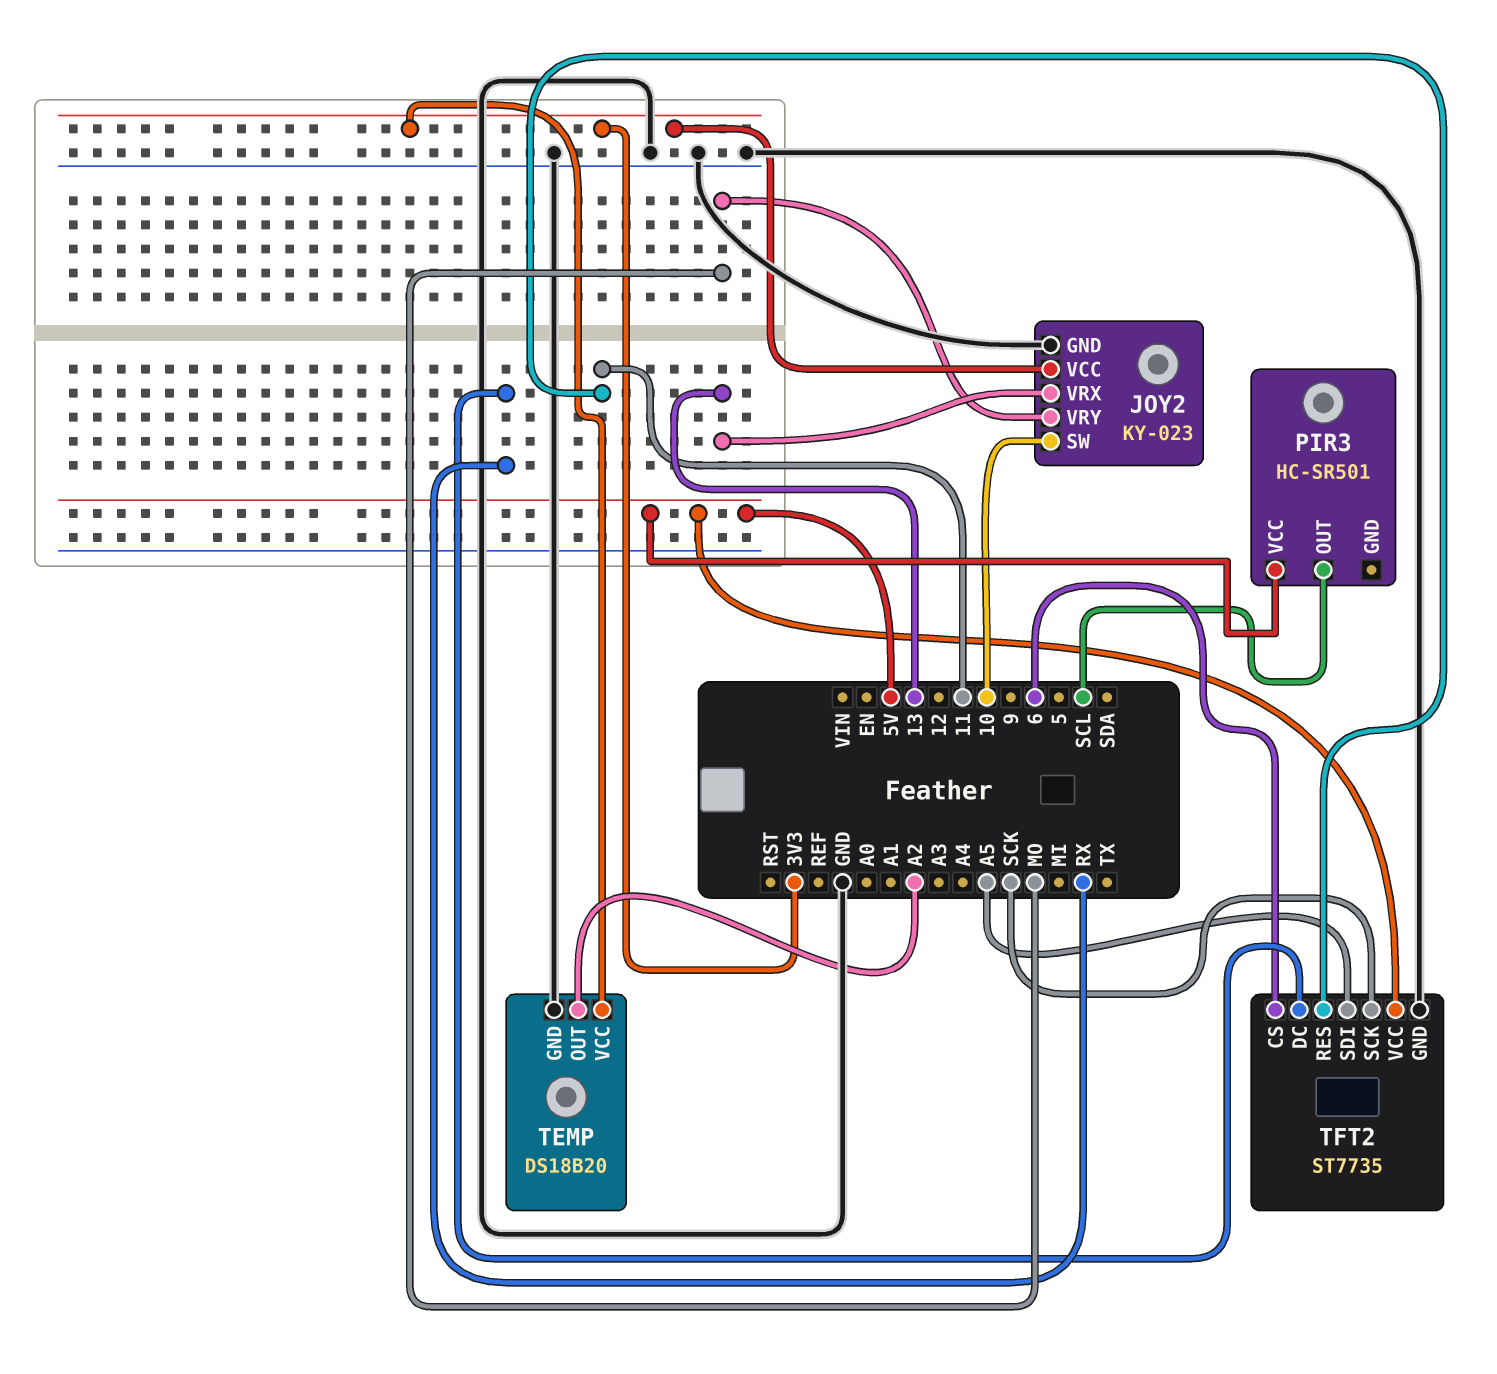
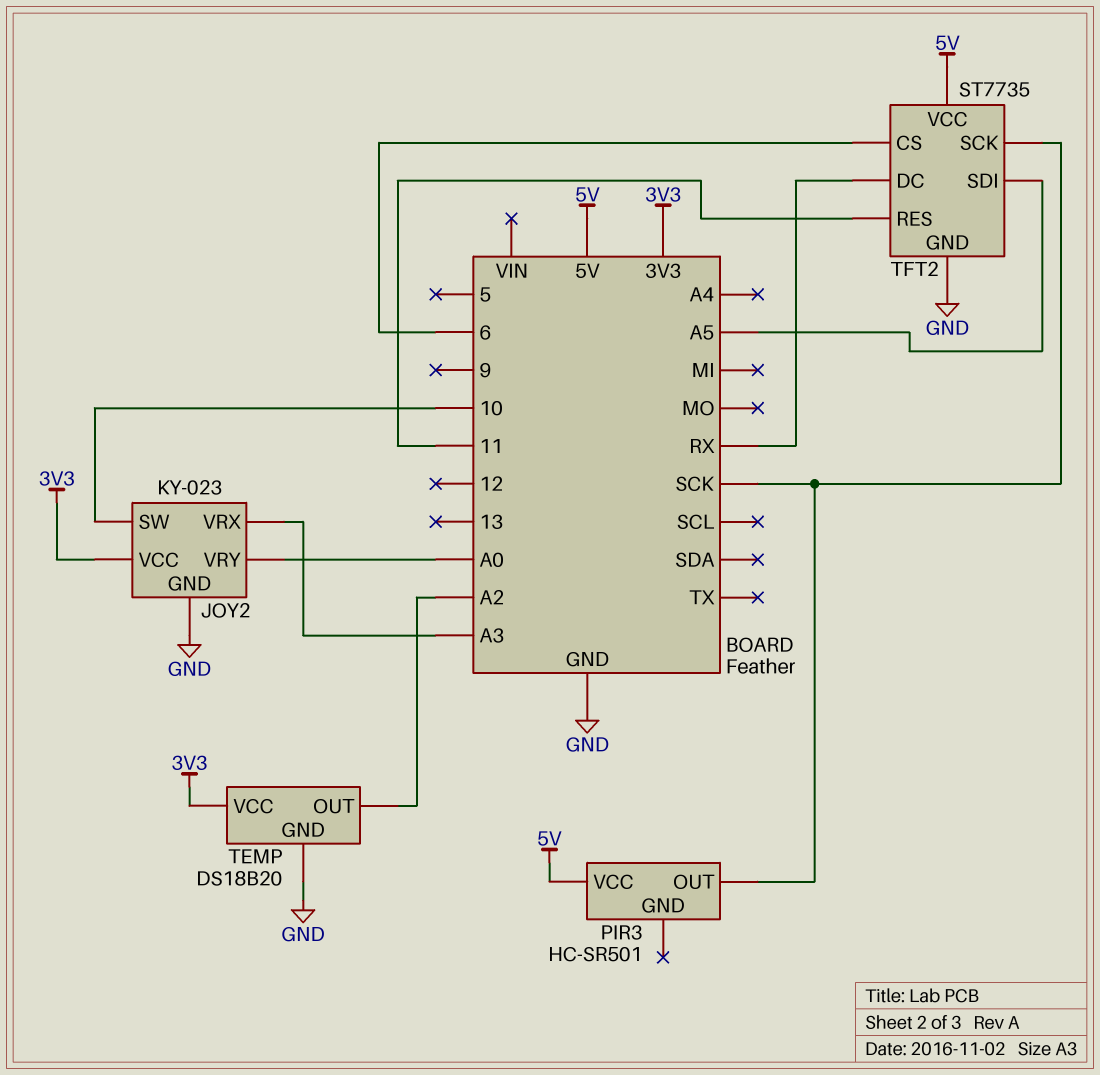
JOY2 pin VRX: 13 -> A3
JOY2 pin VRY: MO -> A0
PIR3 pin OUT: SCL -> SCK

